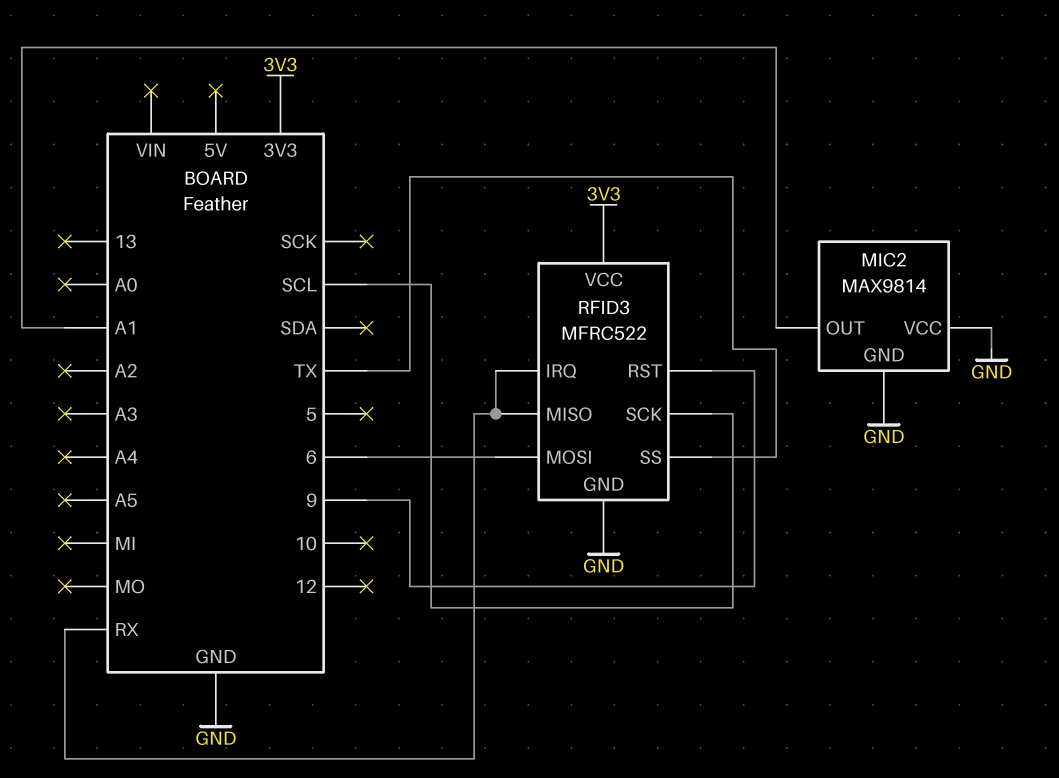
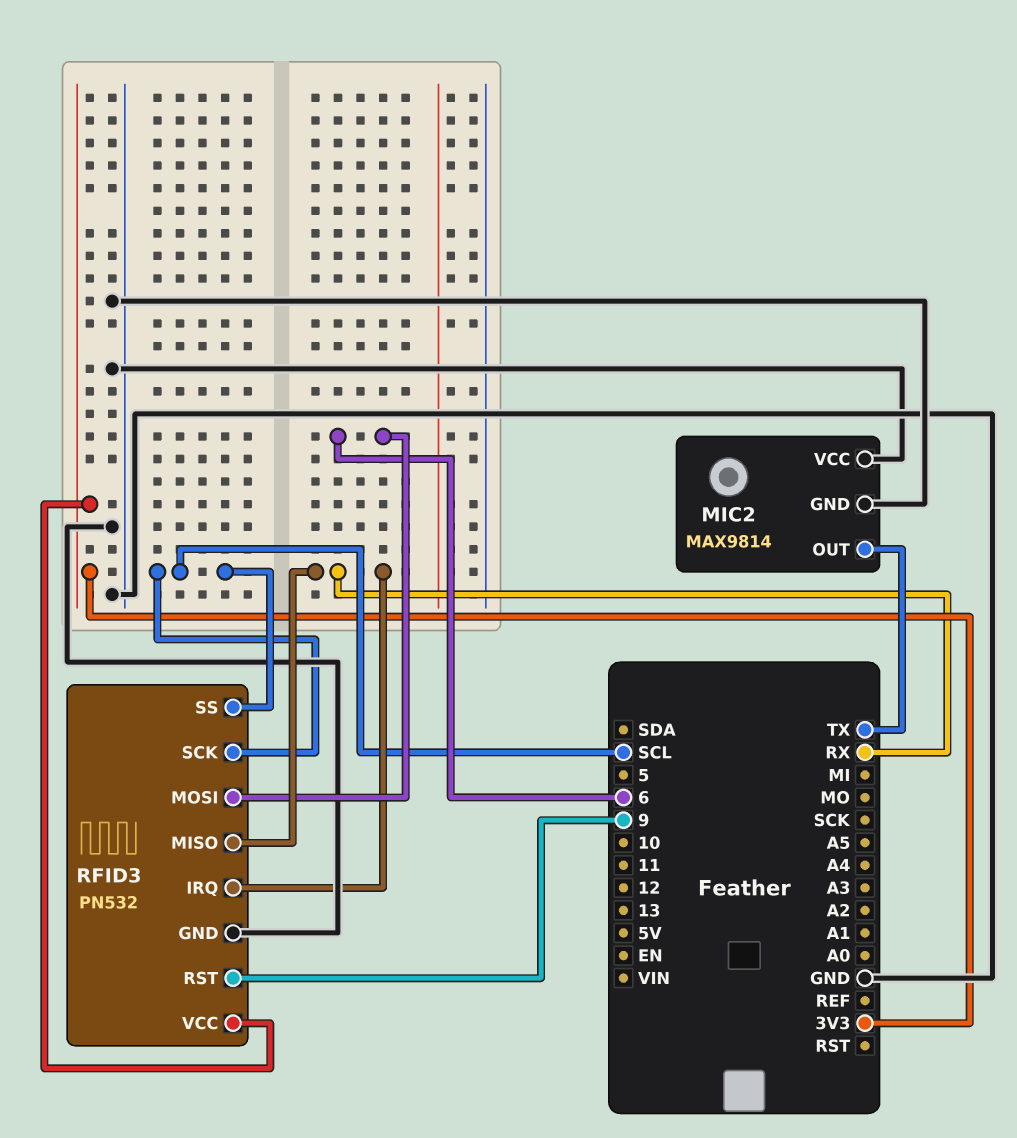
MIC2 pin OUT: A1 -> TX
RFID3: MFRC522 -> PN532
RFID3 pin SS: TX -> SCL

